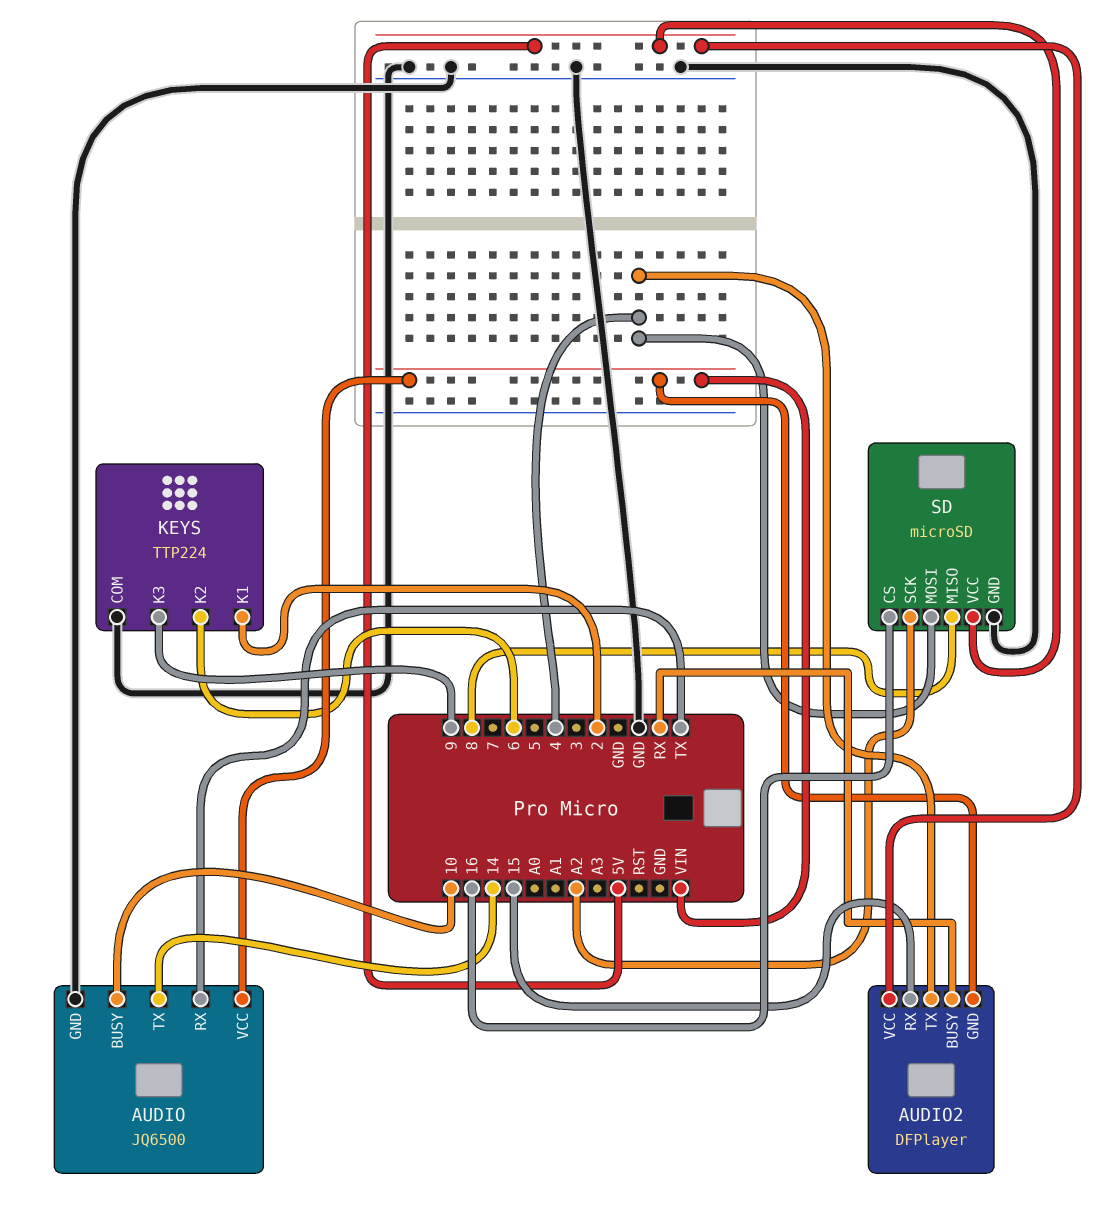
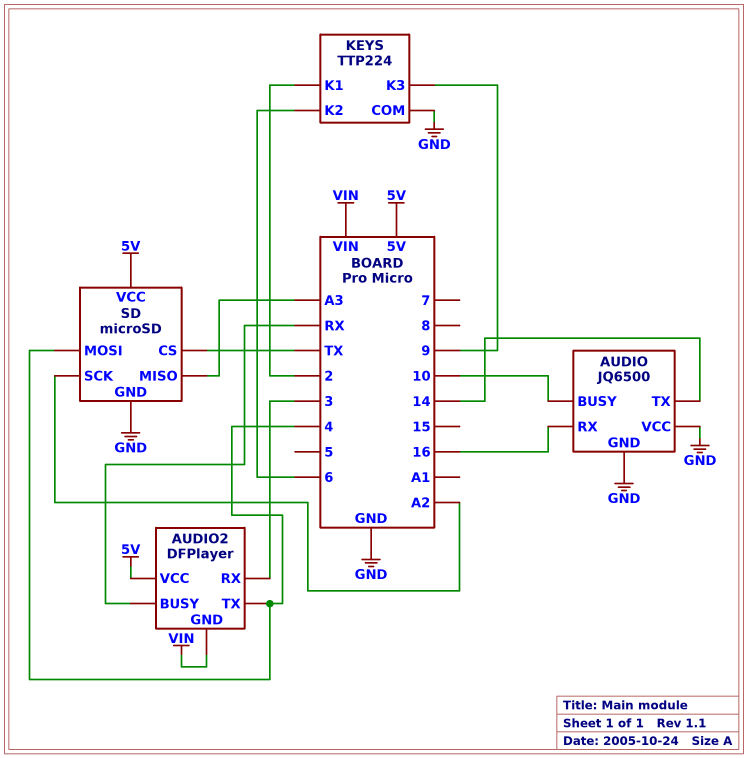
AUDIO pin RX: TX -> 16
AUDIO pin VCC: VIN -> GND
AUDIO2 pin RX: 15 -> 3
SD pin CS: 16 -> TX
SD pin MISO: 8 -> A3

